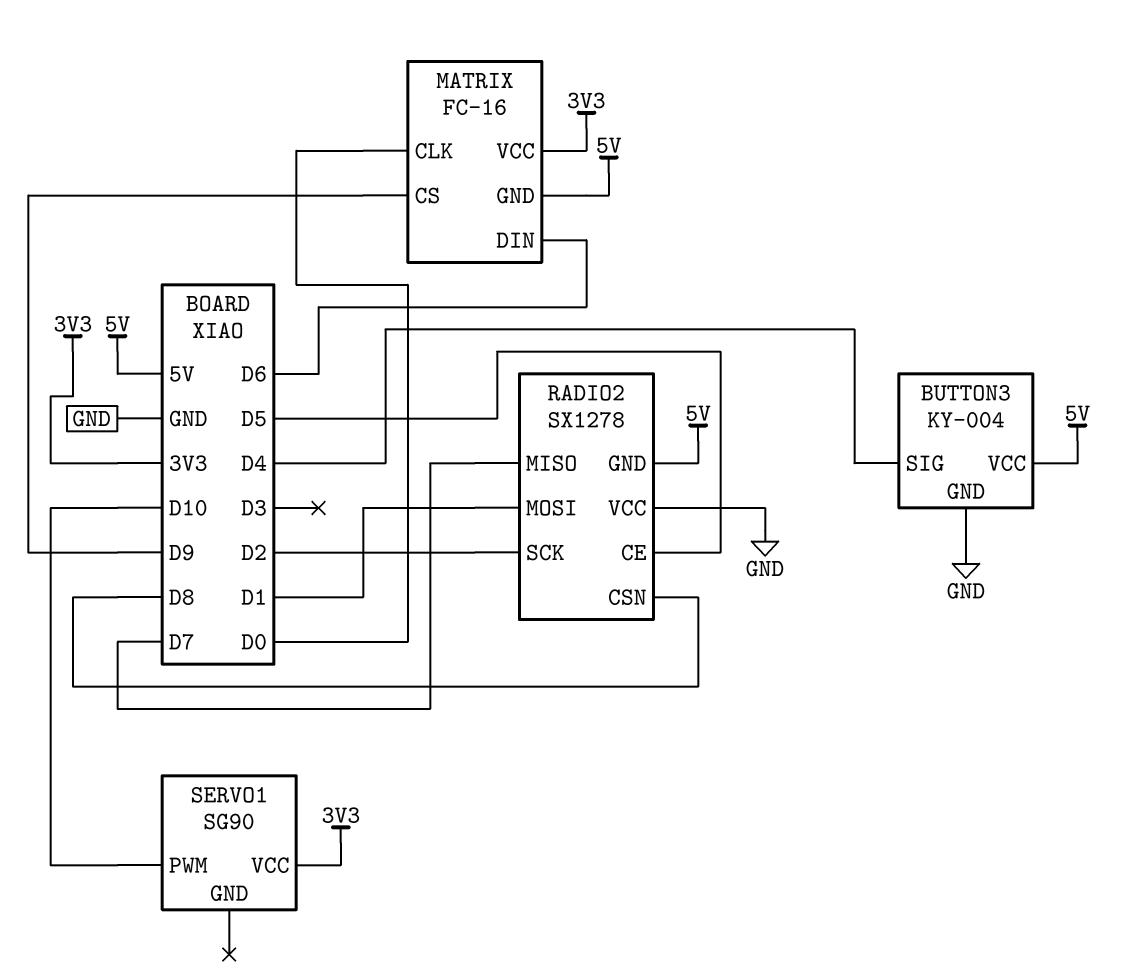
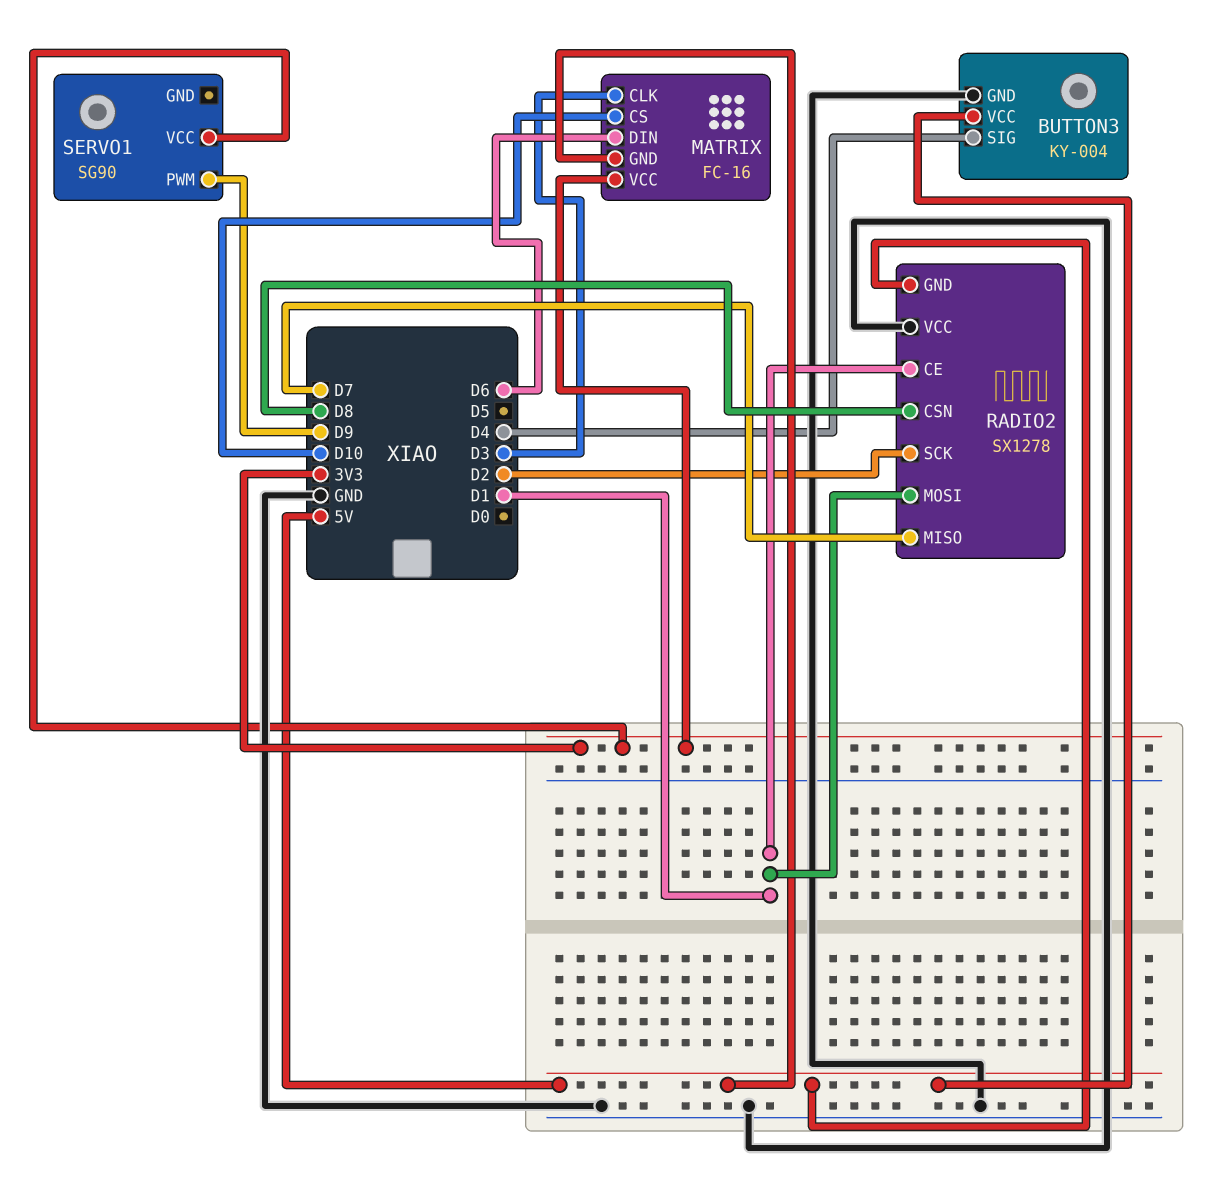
MATRIX pin CLK: D0 -> D3
MATRIX pin CS: D9 -> D10
RADIO2 pin CE: D5 -> D1
SERVO1 pin PWM: D10 -> D9

